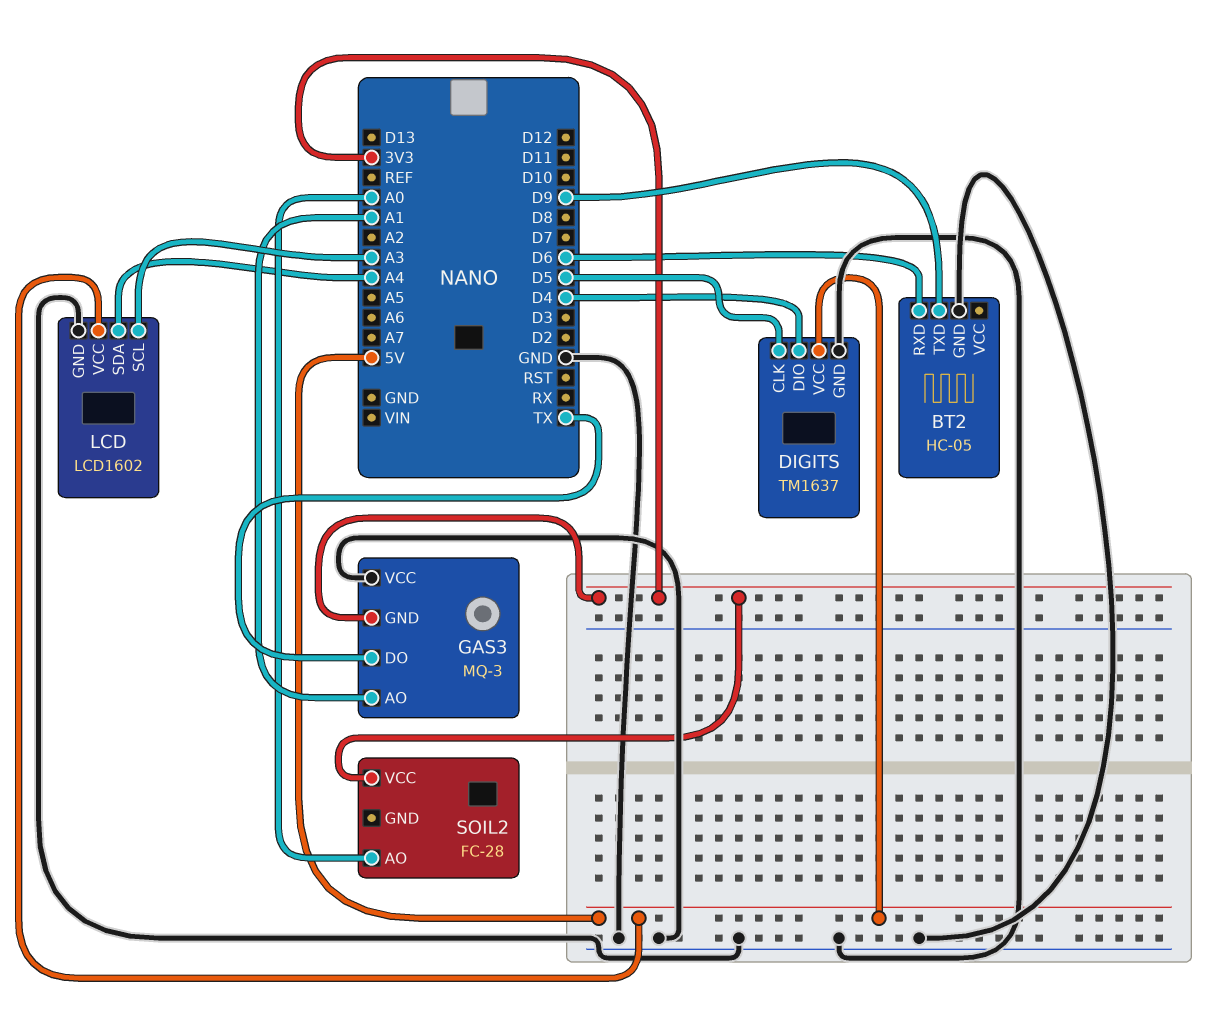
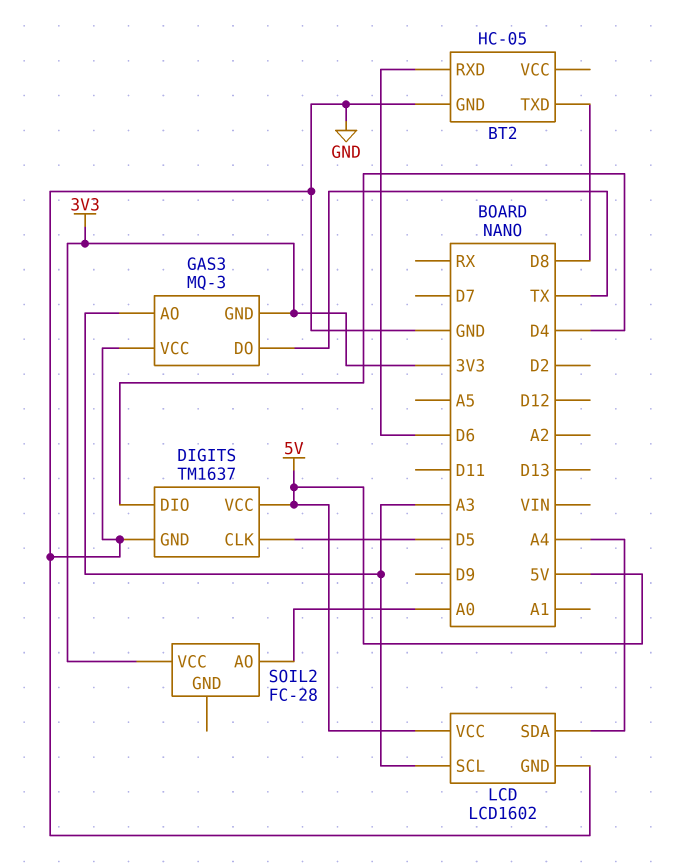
BT2 pin TXD: D9 -> D8
GAS3 pin AO: A1 -> A3

